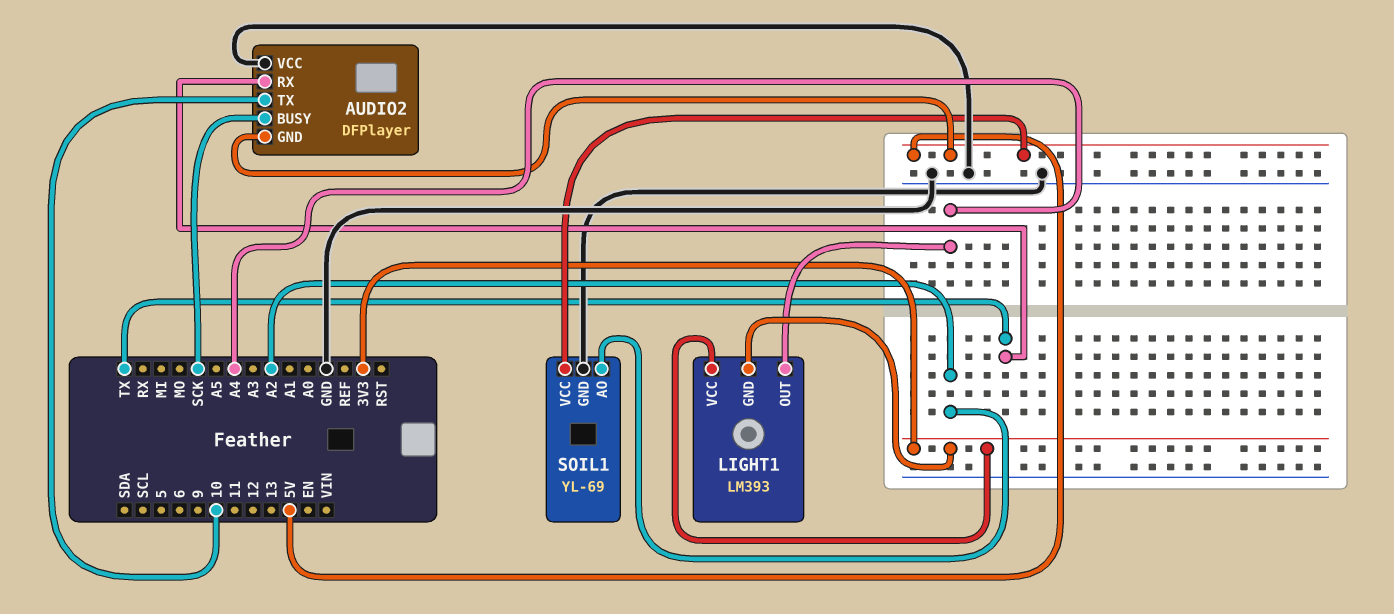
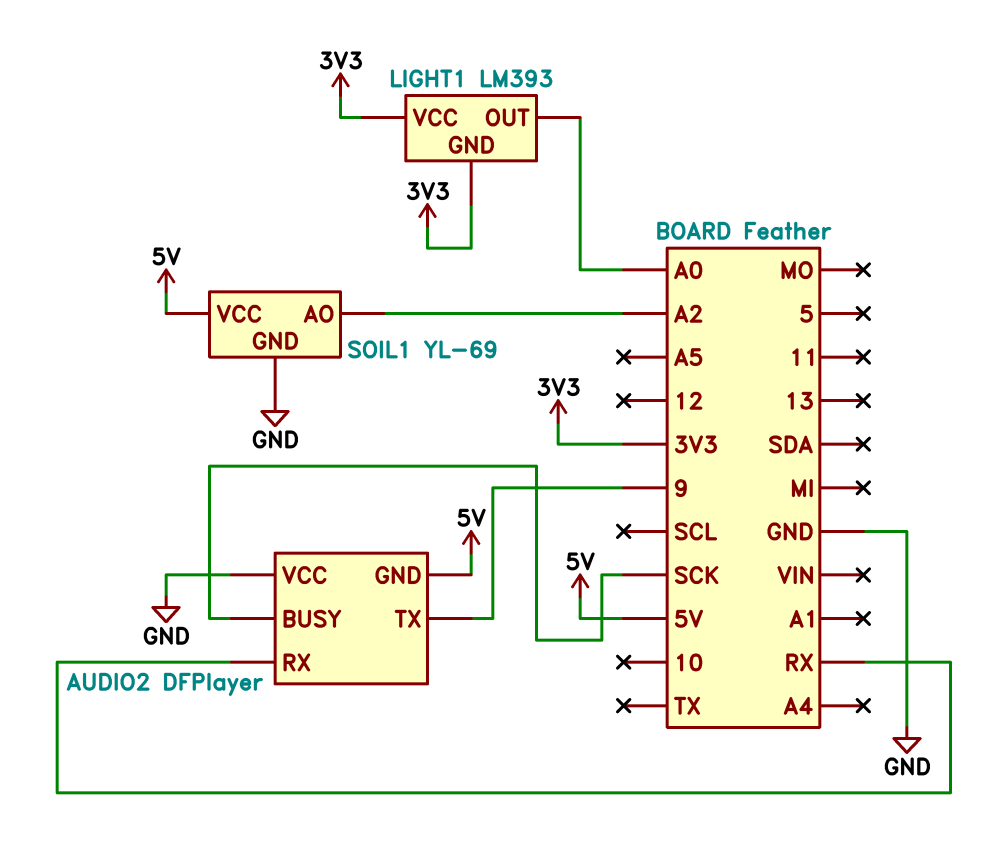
AUDIO2 pin RX: TX -> RX
AUDIO2 pin TX: 10 -> 9
LIGHT1 pin OUT: A4 -> A0

